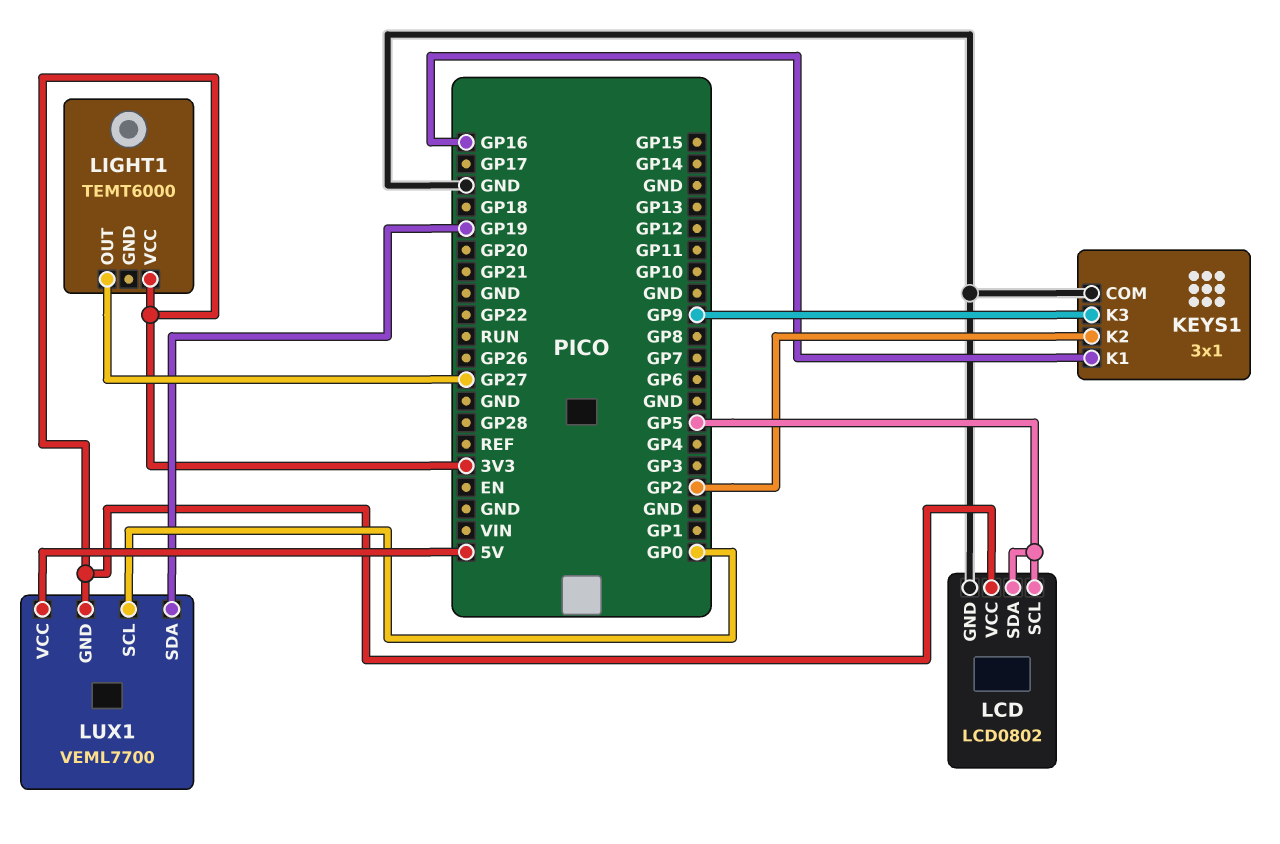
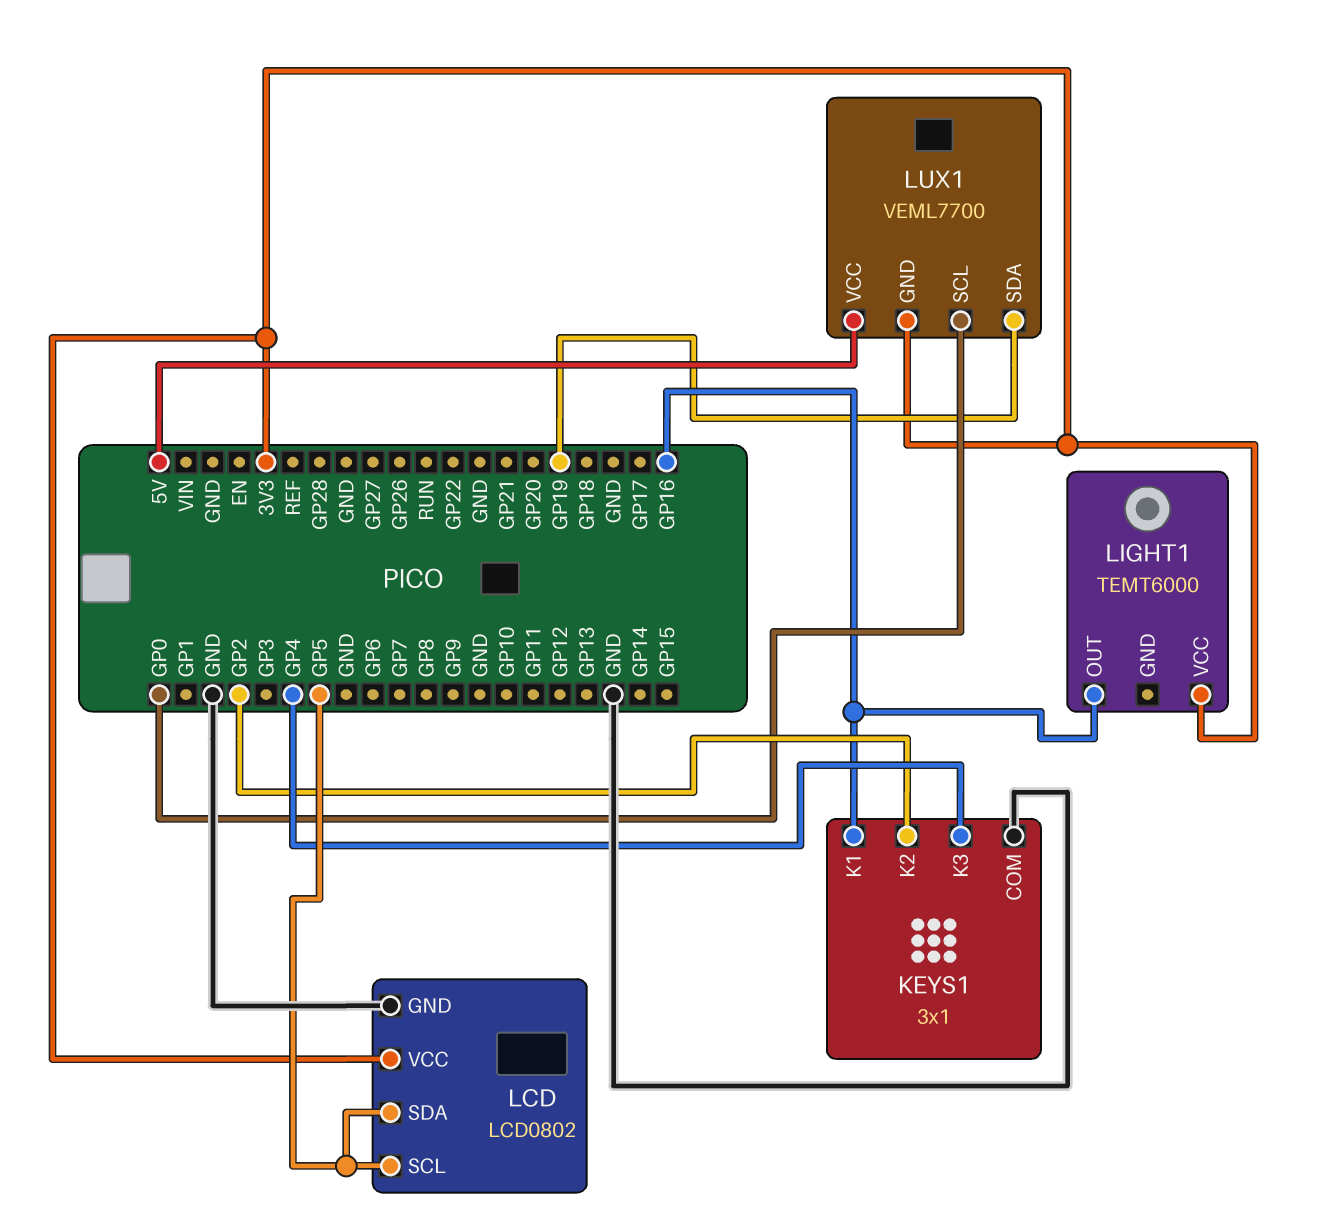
KEYS1 pin K3: GP9 -> GP4
LIGHT1 pin OUT: GP27 -> GP16

